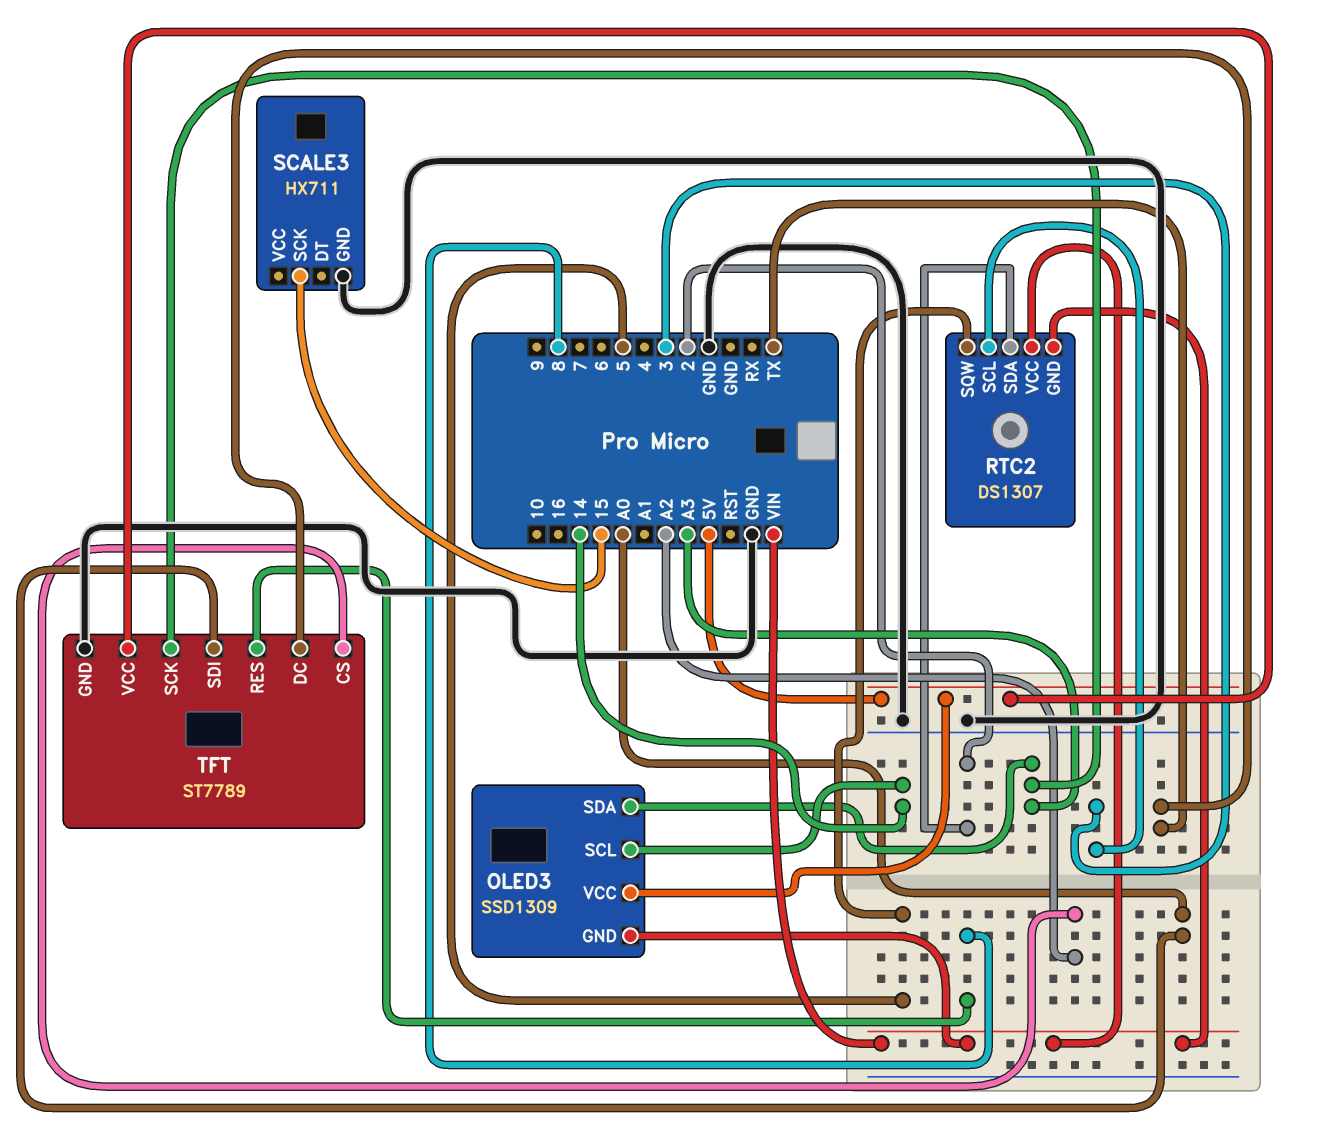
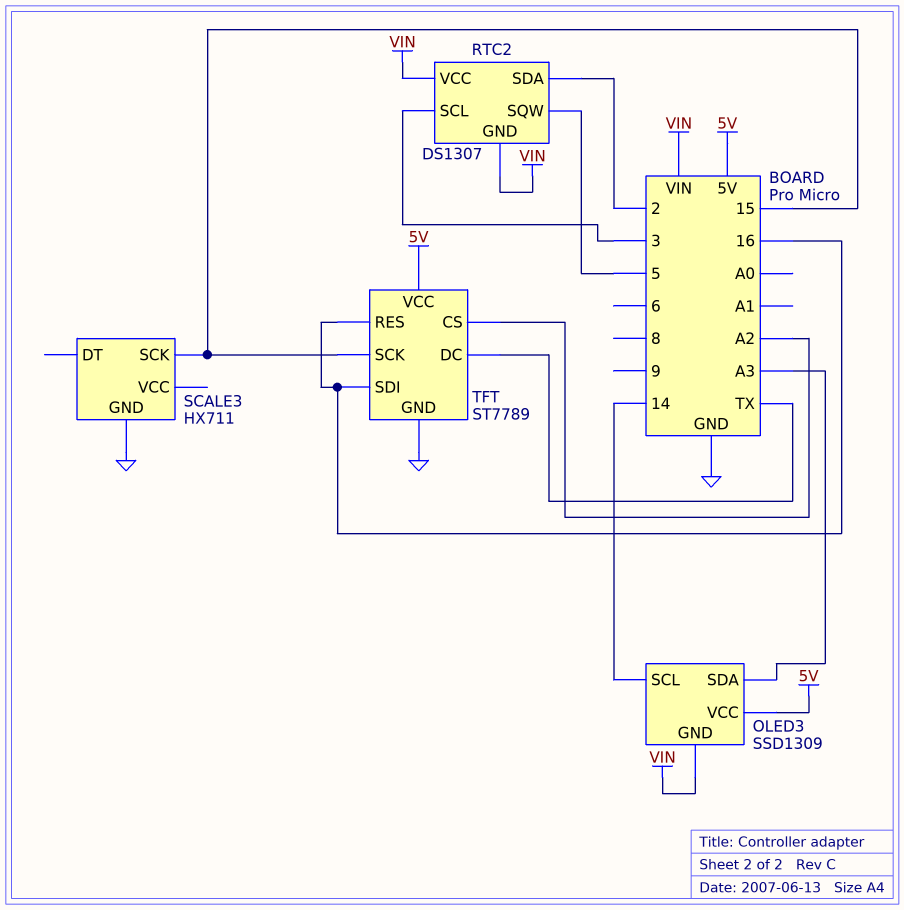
TFT pin RES: 8 -> 16
TFT pin SCK: A3 -> 15
TFT pin SDI: A0 -> 16

